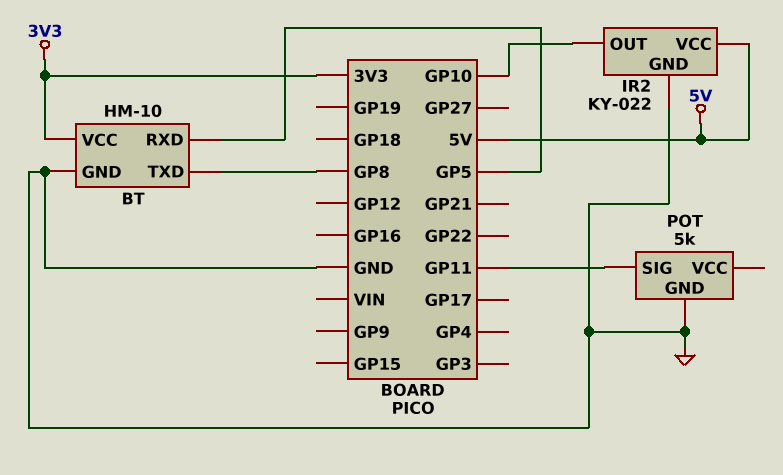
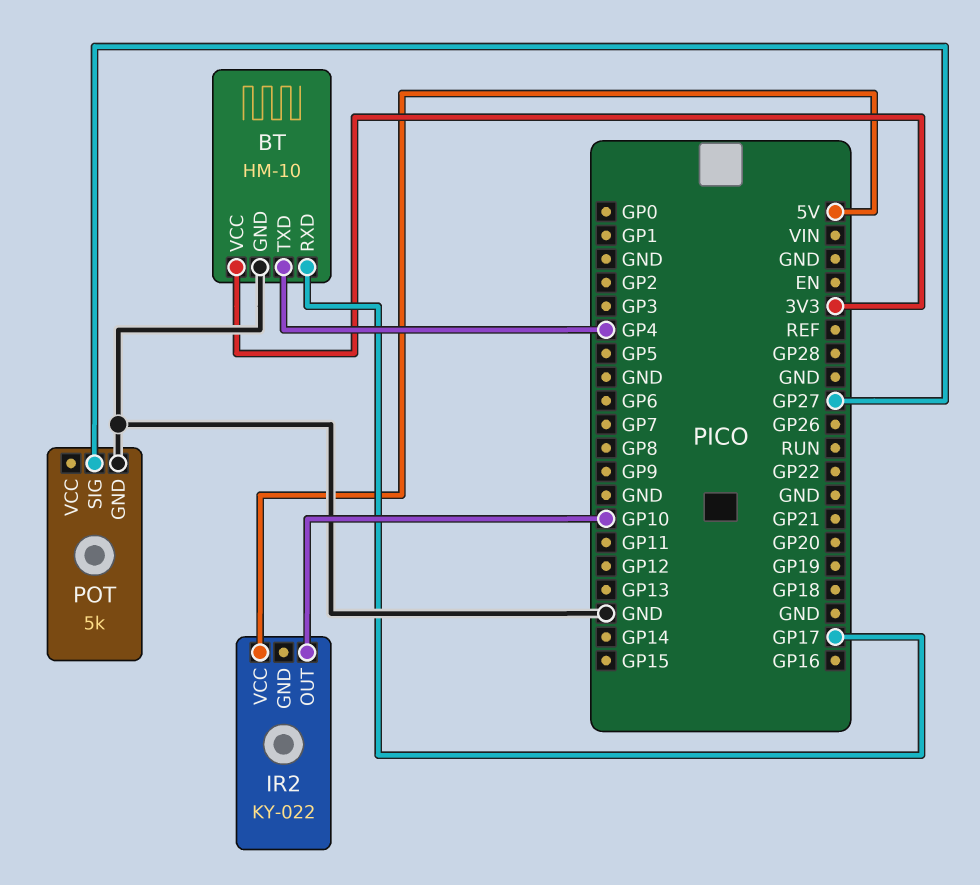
BT pin RXD: GP5 -> GP17
BT pin TXD: GP8 -> GP4
IR2 pin GND: GND -> none
POT pin SIG: GP11 -> GP27

